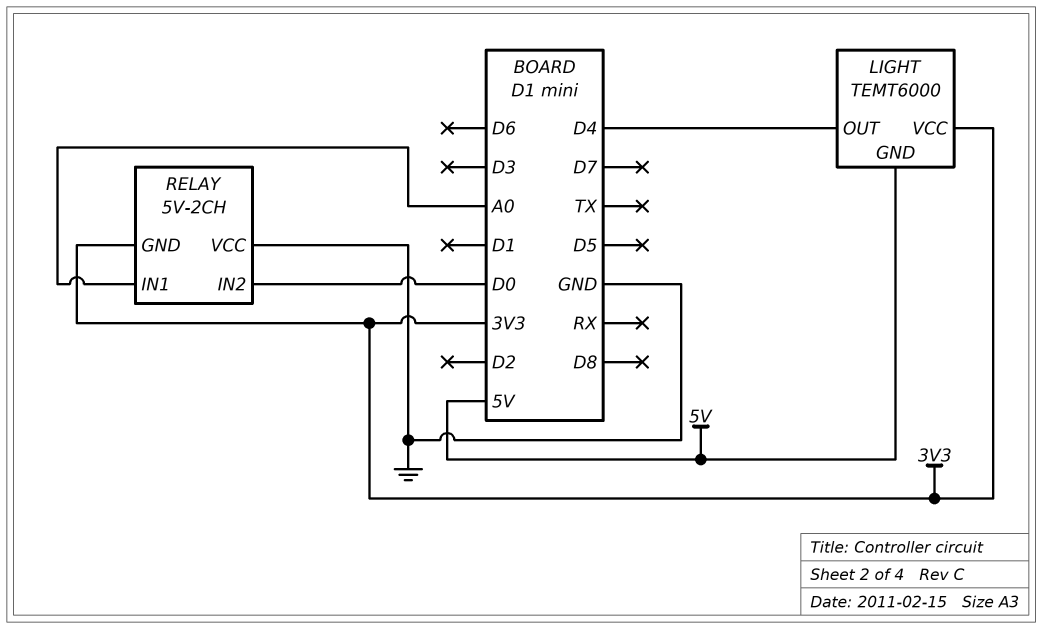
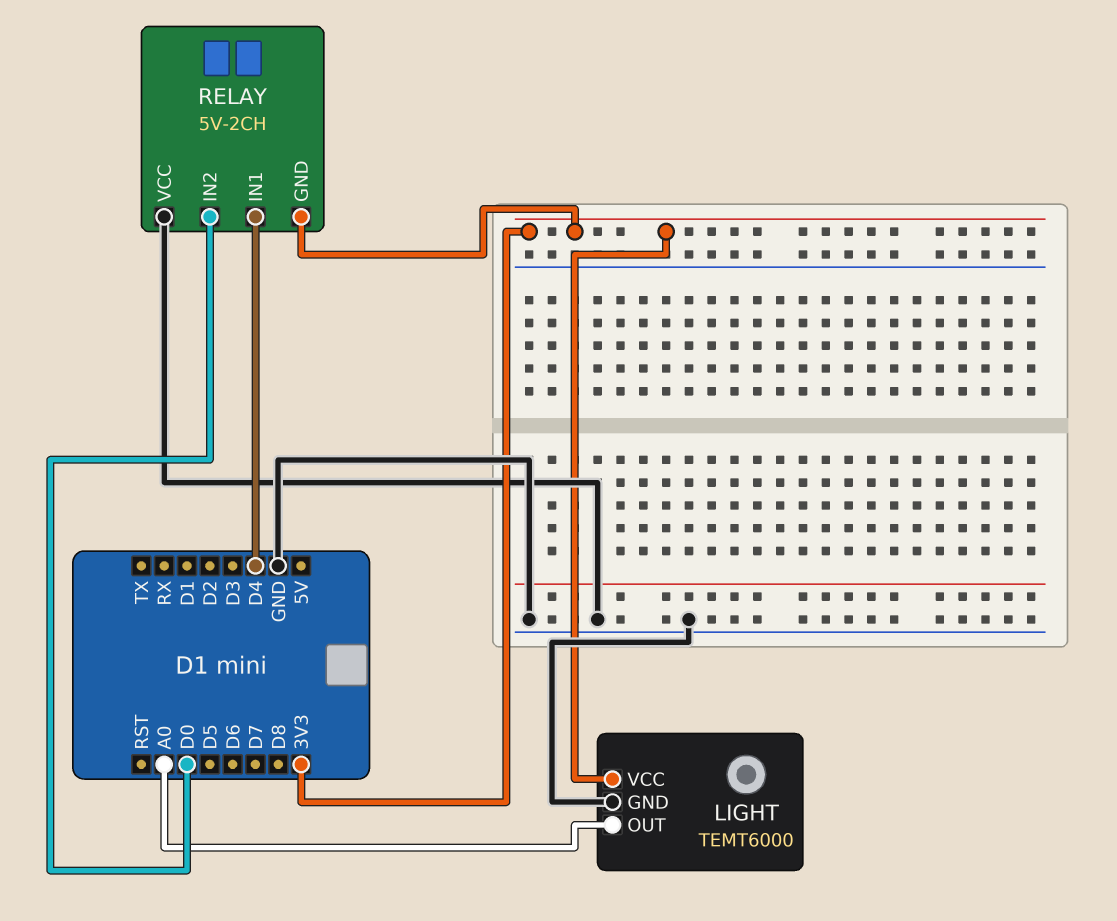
LIGHT pin GND: 5V -> GND
LIGHT pin OUT: D4 -> A0
RELAY pin IN1: A0 -> D4

